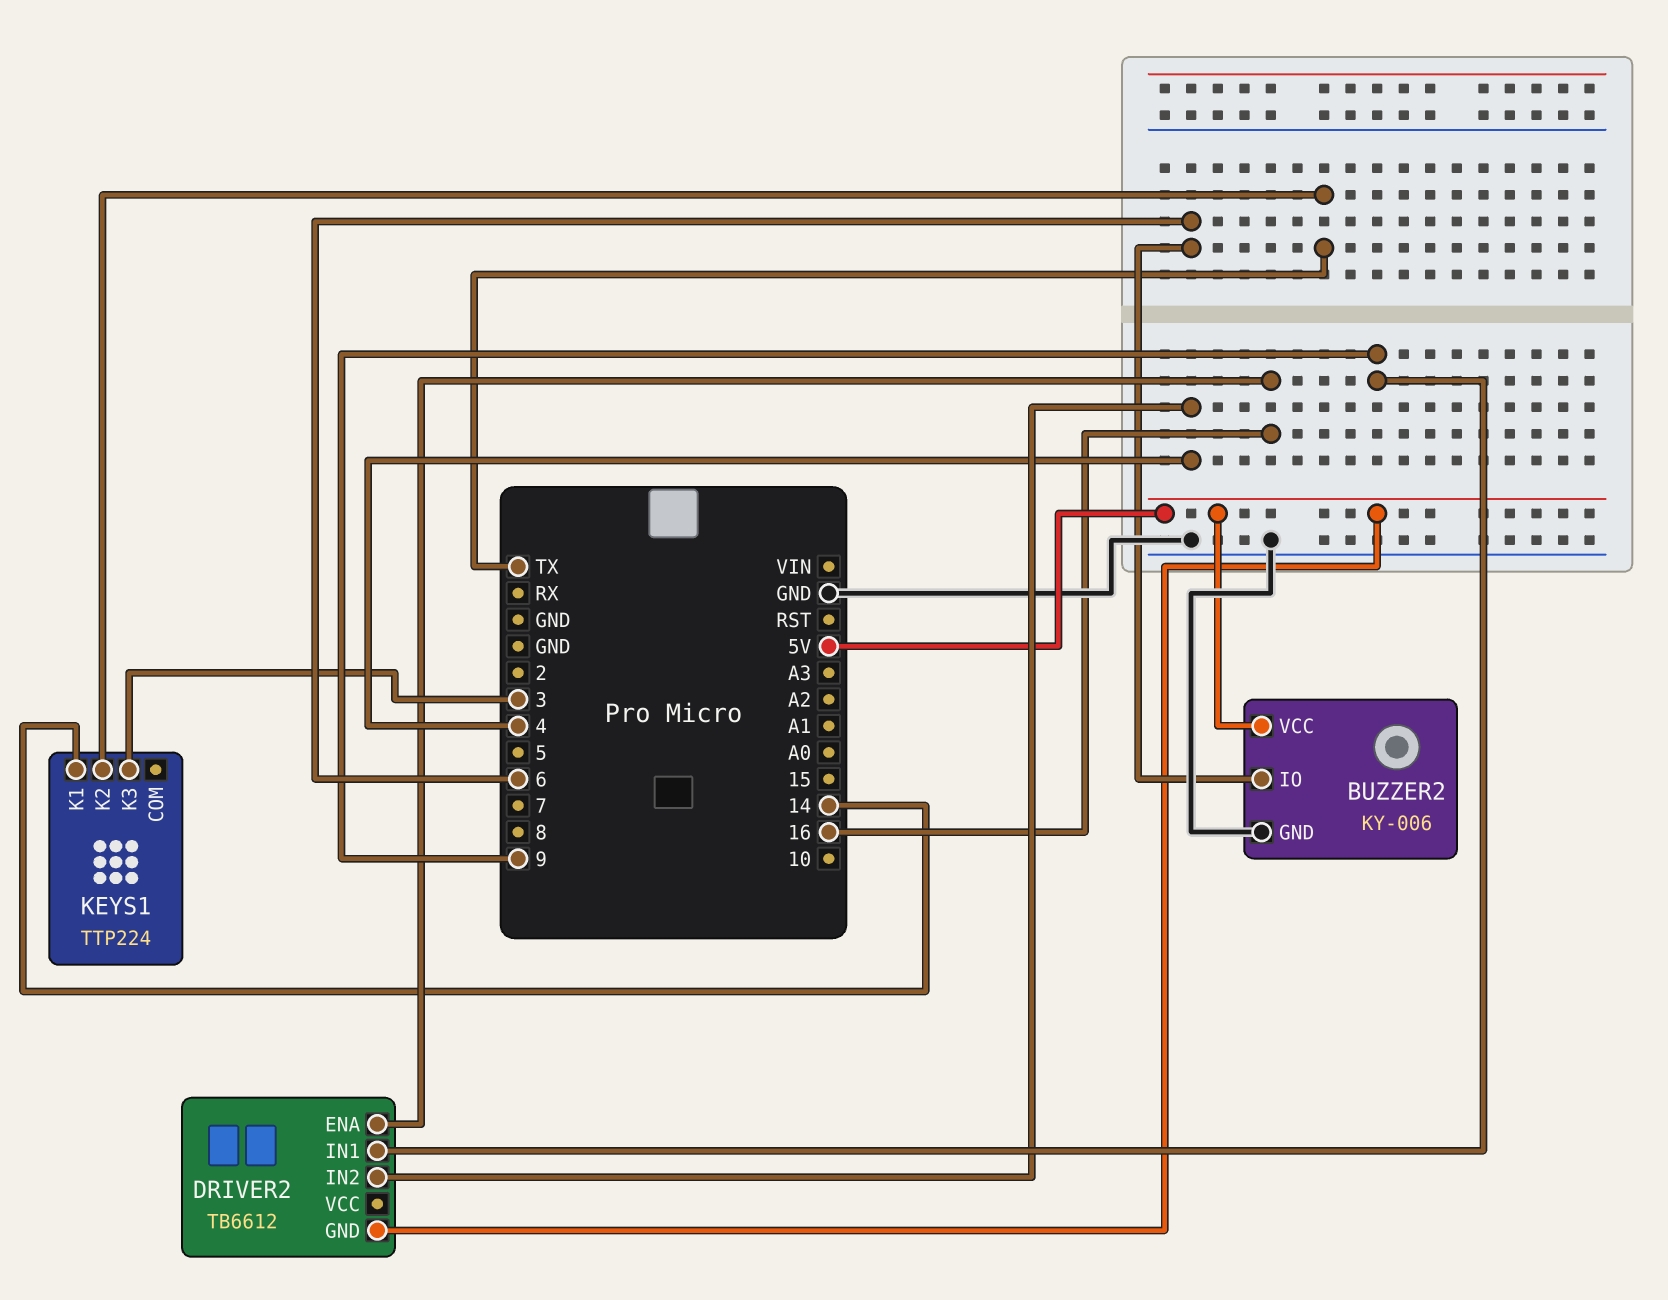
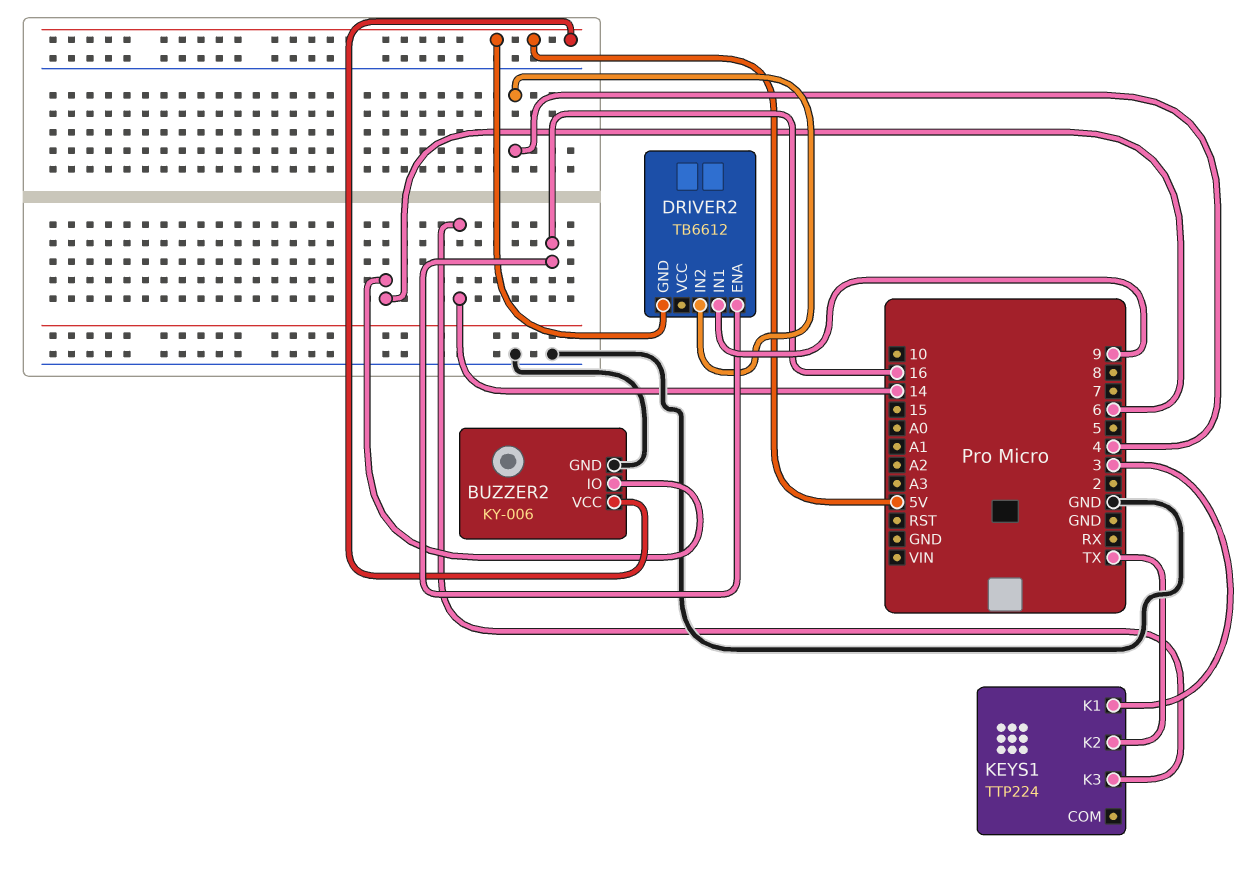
KEYS1 pin K1: 14 -> 3
KEYS1 pin K3: 3 -> 14

